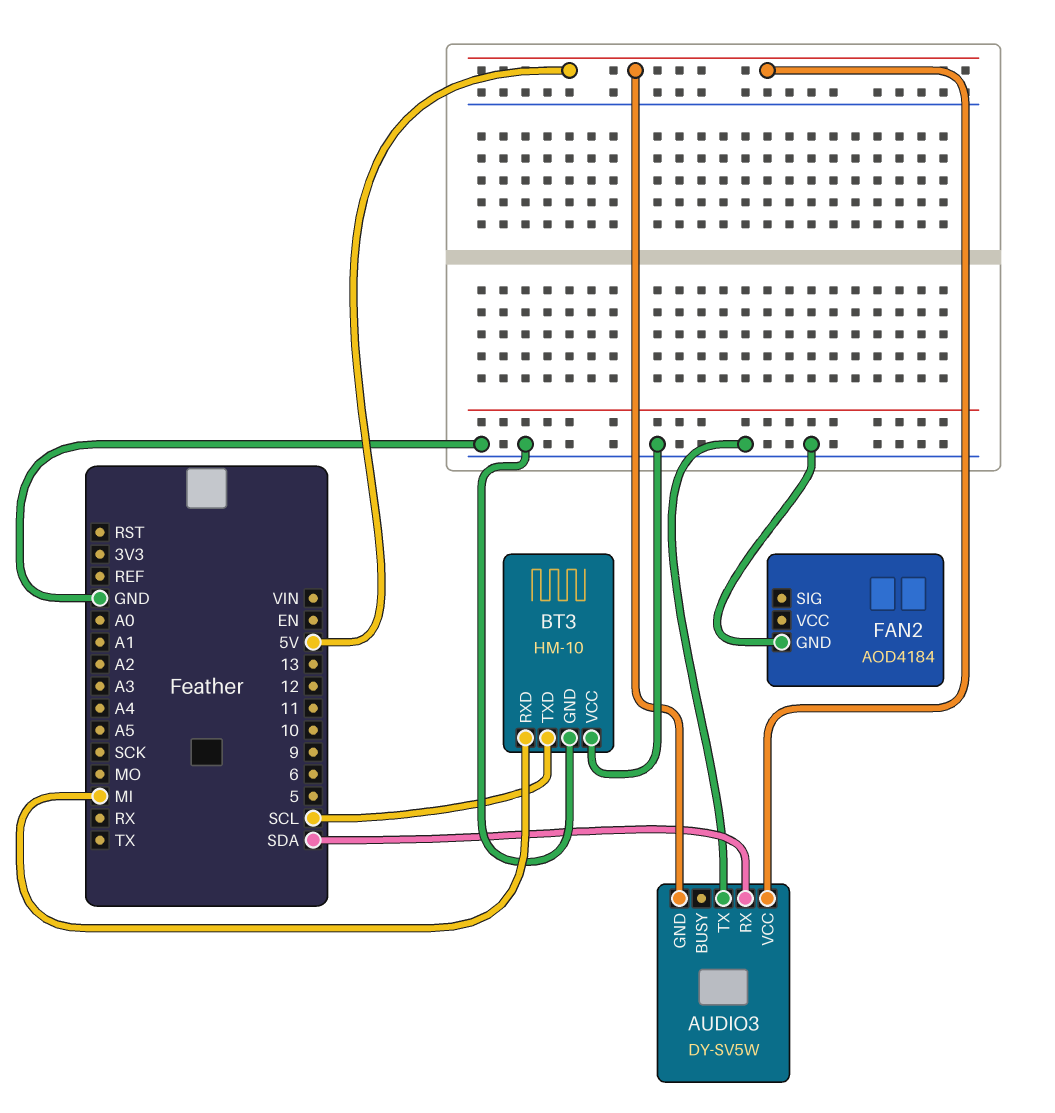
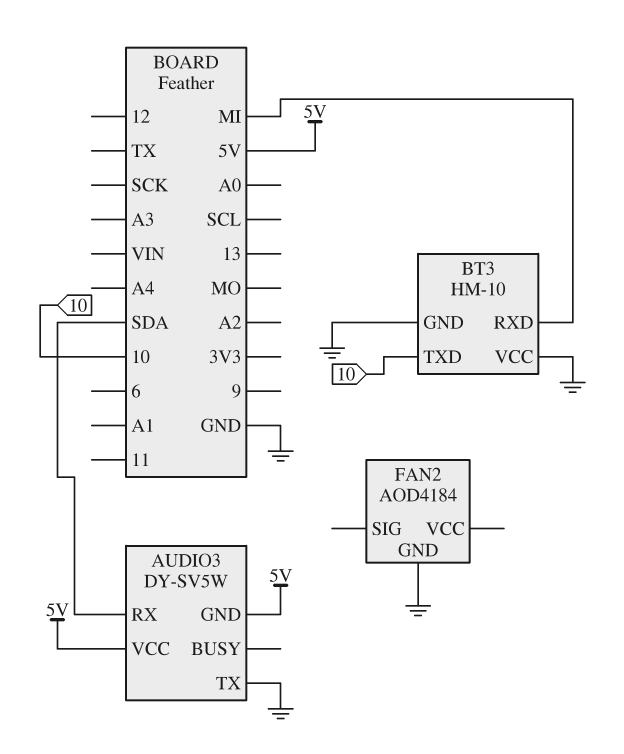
BT3 pin TXD: SCL -> 10

